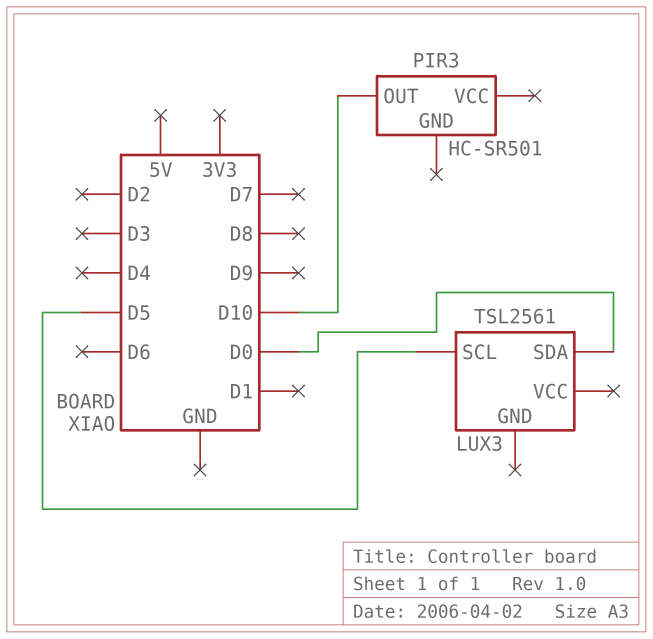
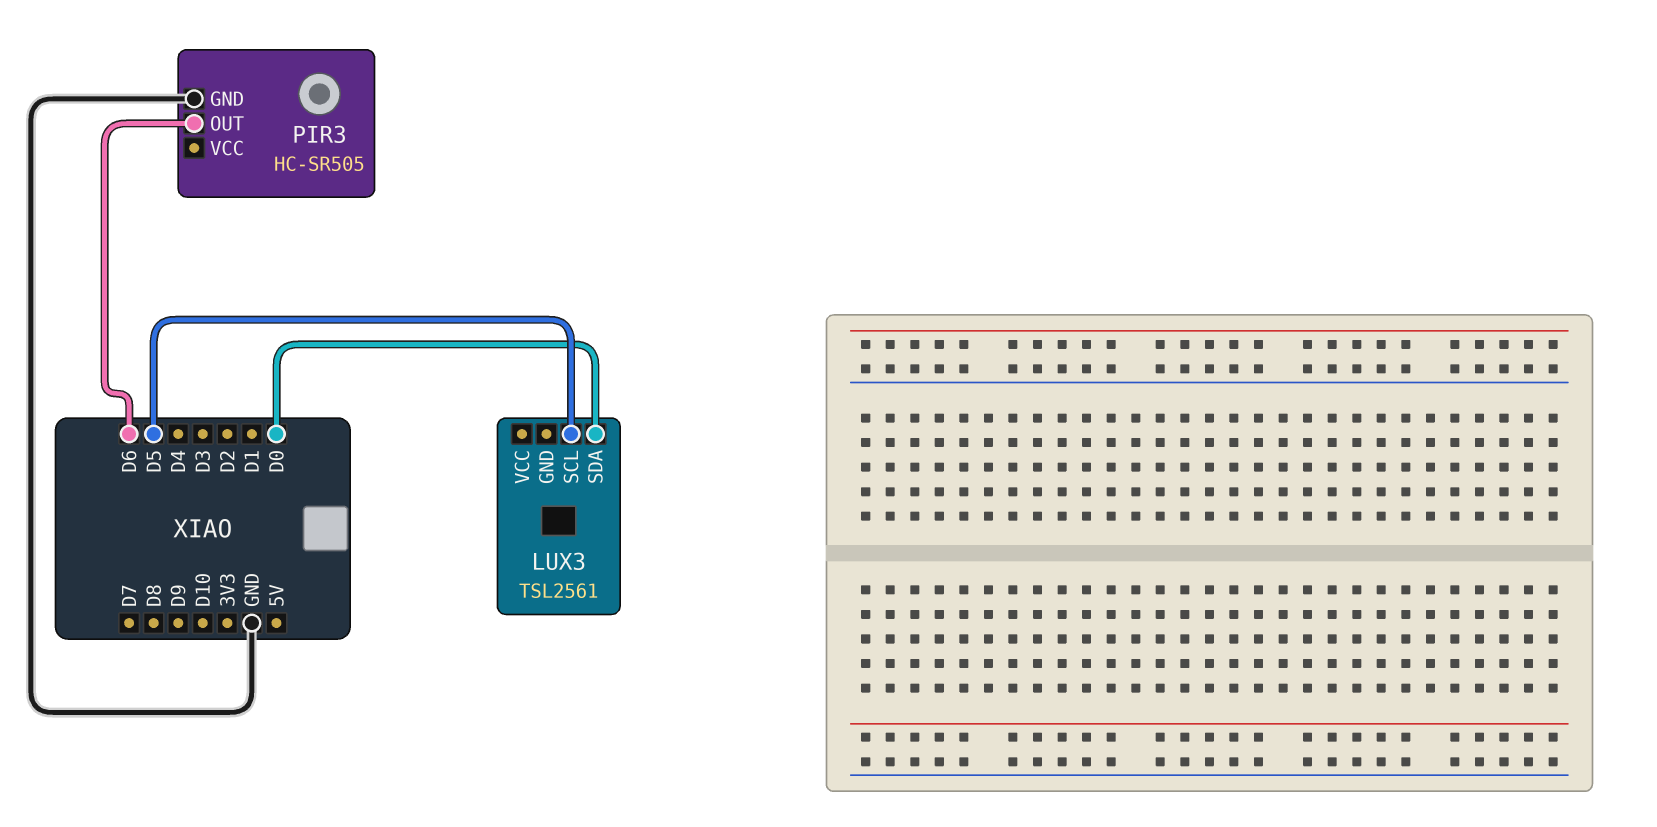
PIR3: HC-SR501 -> HC-SR505
PIR3 pin GND: none -> GND
PIR3 pin OUT: D10 -> D6

